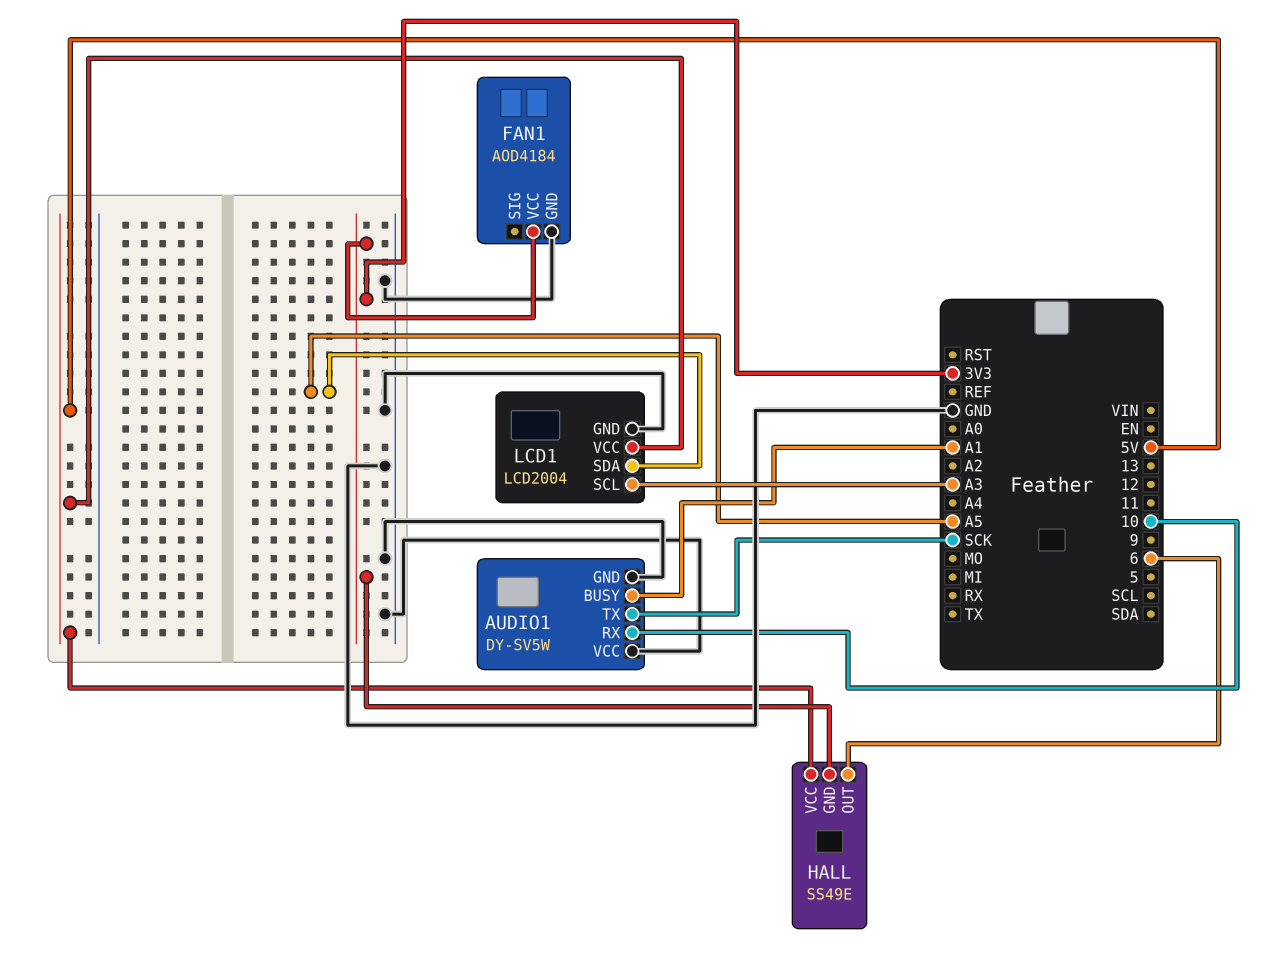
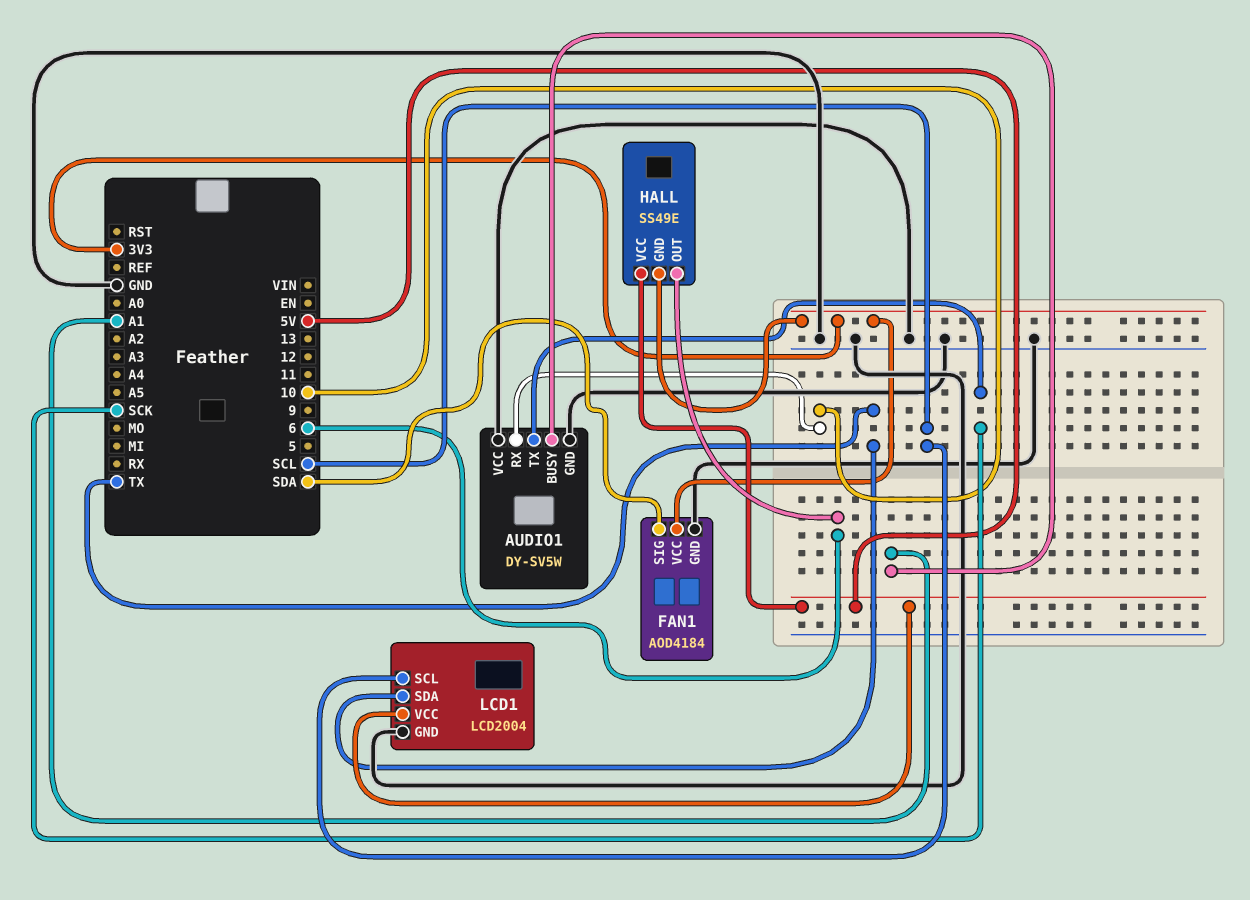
FAN1 pin SIG: none -> SDA
LCD1 pin SCL: A3 -> SCL
LCD1 pin SDA: A5 -> TX

